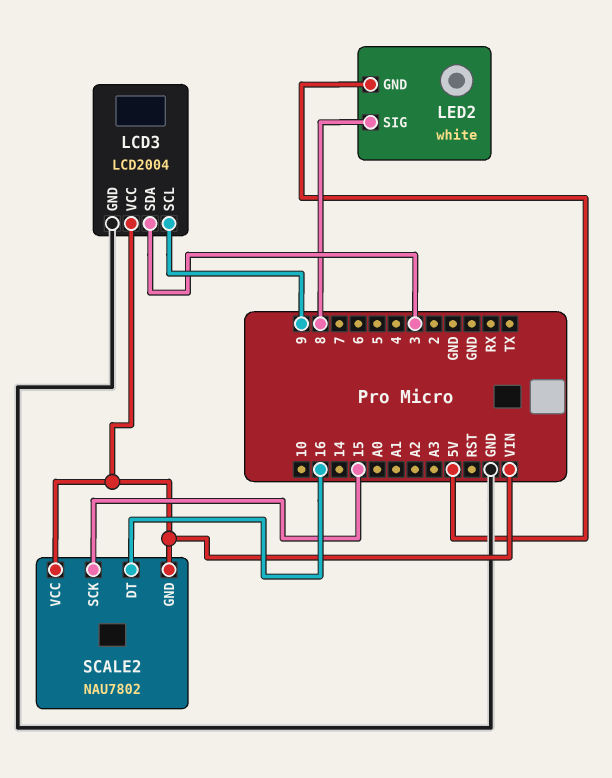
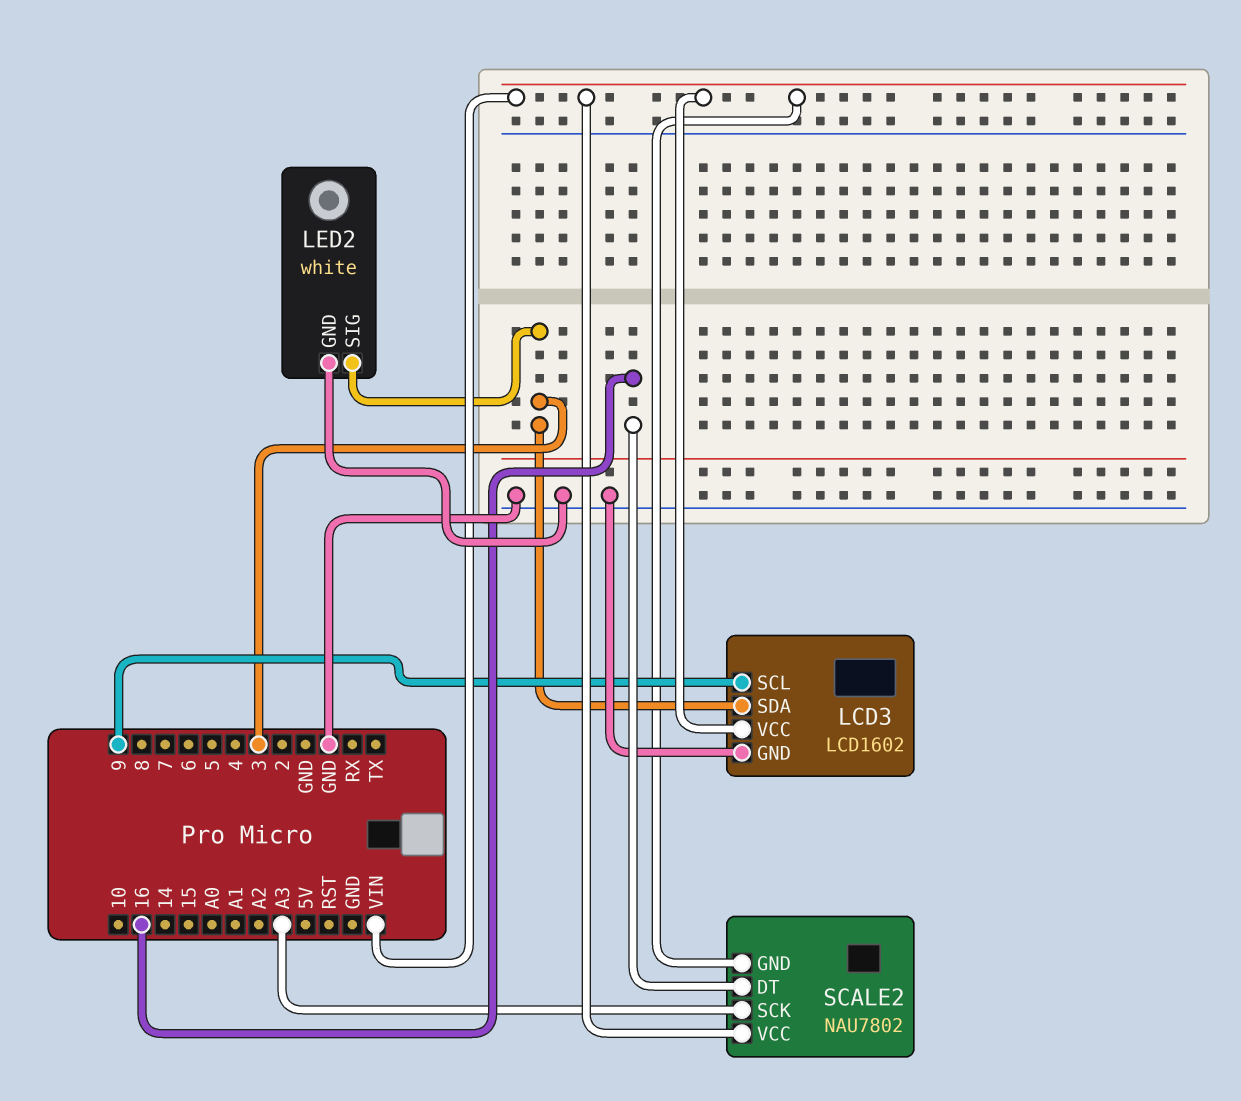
LCD3: LCD2004 -> LCD1602
LED2 pin GND: 5V -> GND
LED2 pin SIG: 8 -> 3
SCALE2 pin SCK: 15 -> A3

